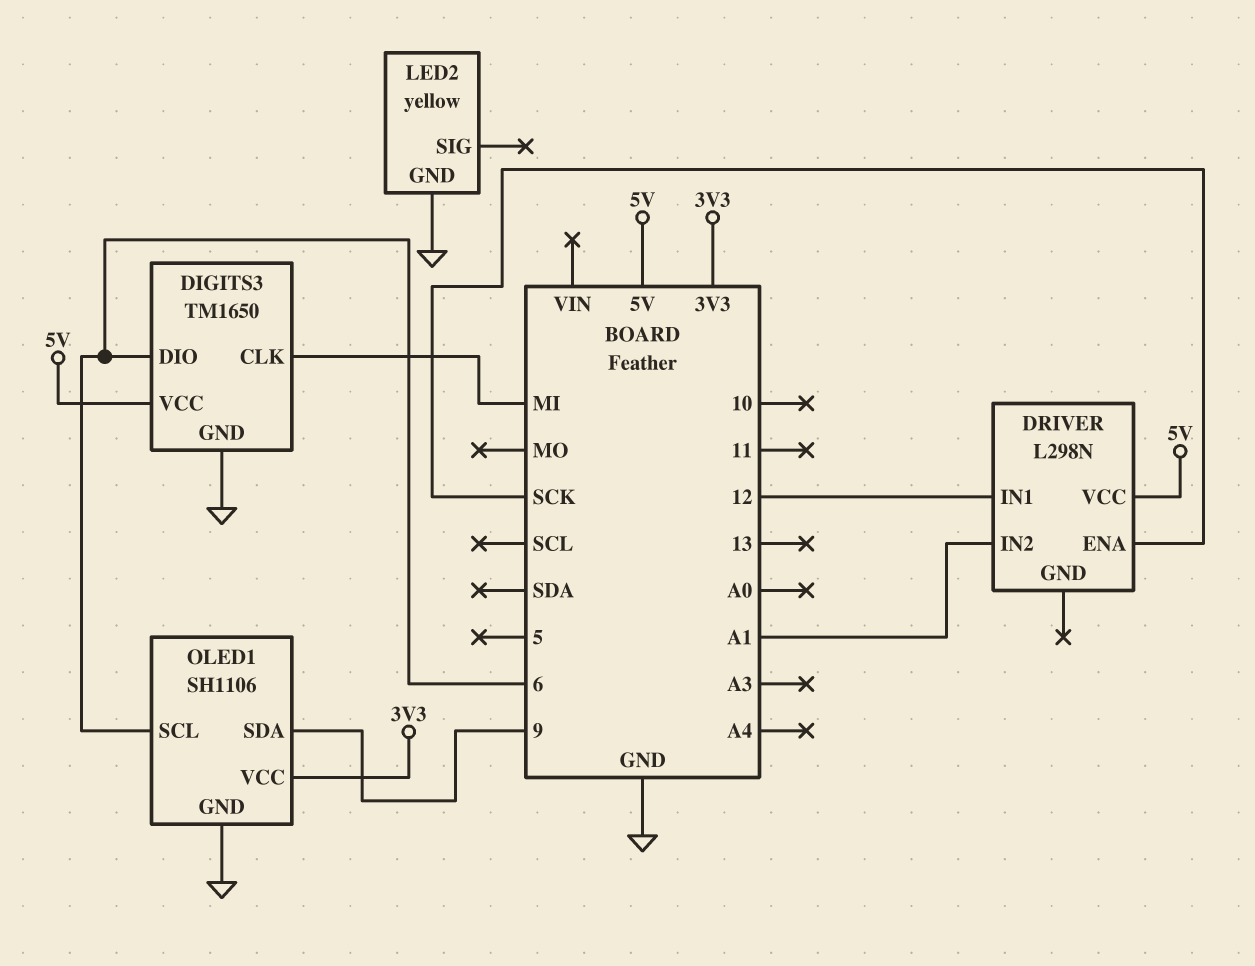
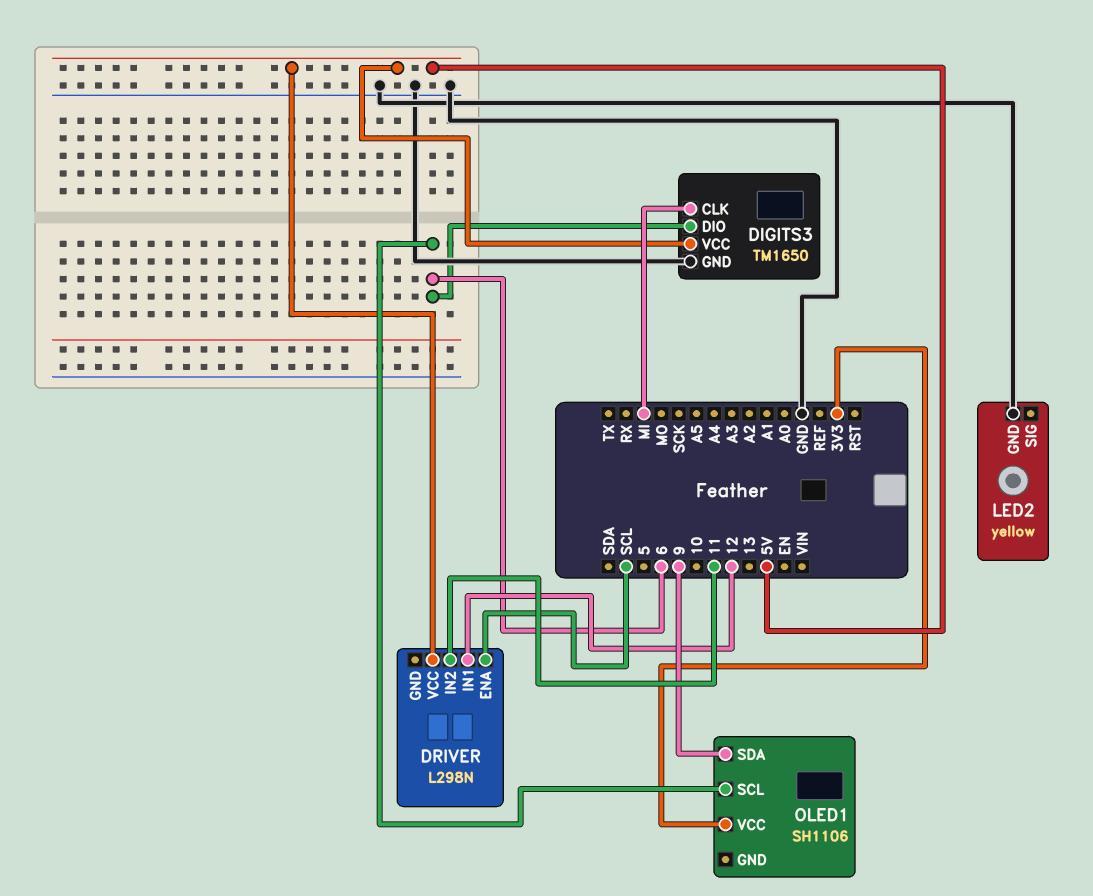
DRIVER pin ENA: SCK -> SCL
DRIVER pin IN2: A1 -> 11
OLED1 pin GND: GND -> none

